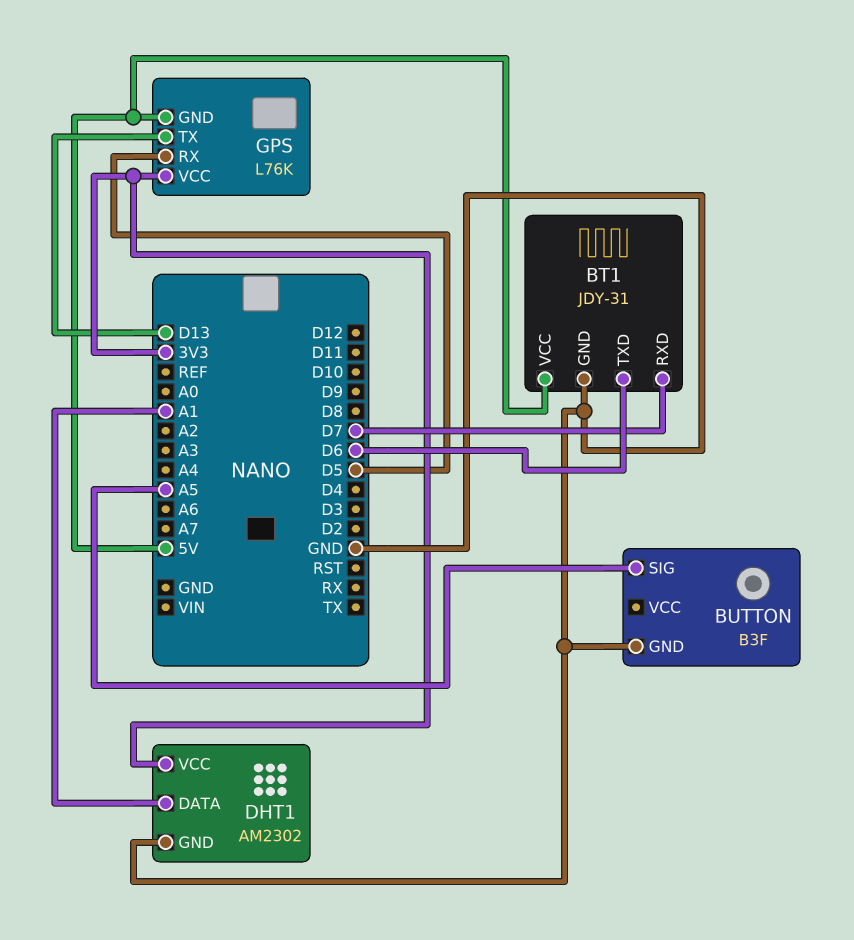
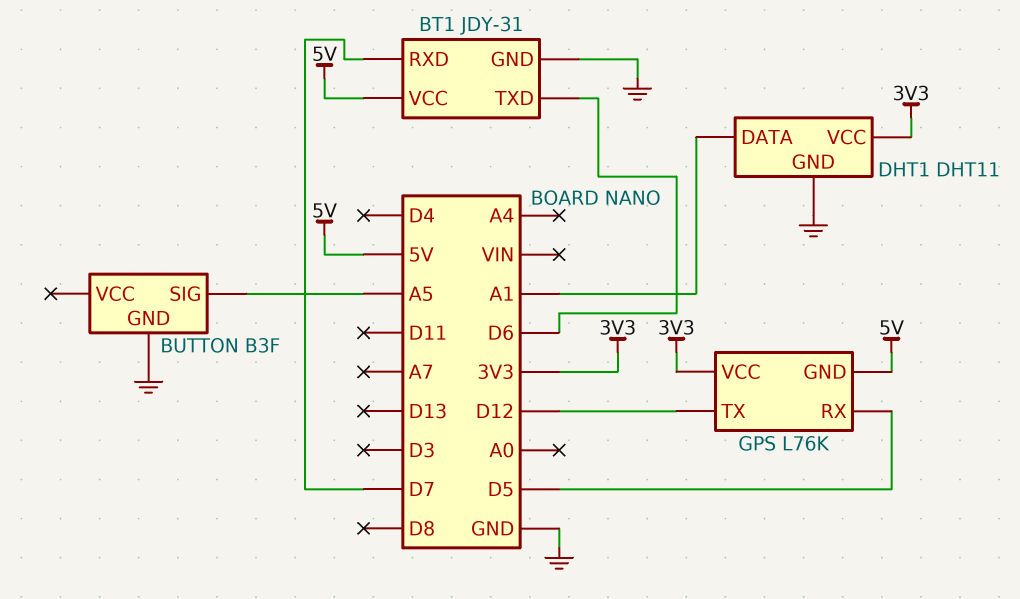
DHT1: AM2302 -> DHT11
GPS pin TX: D13 -> D12

